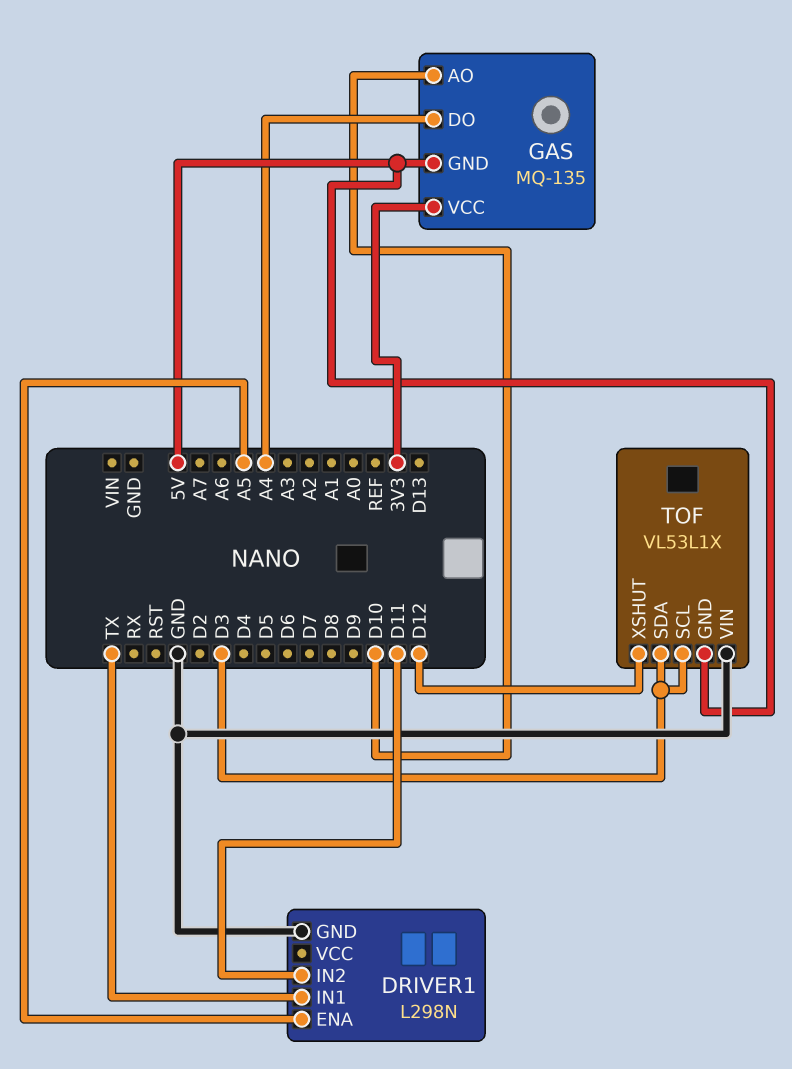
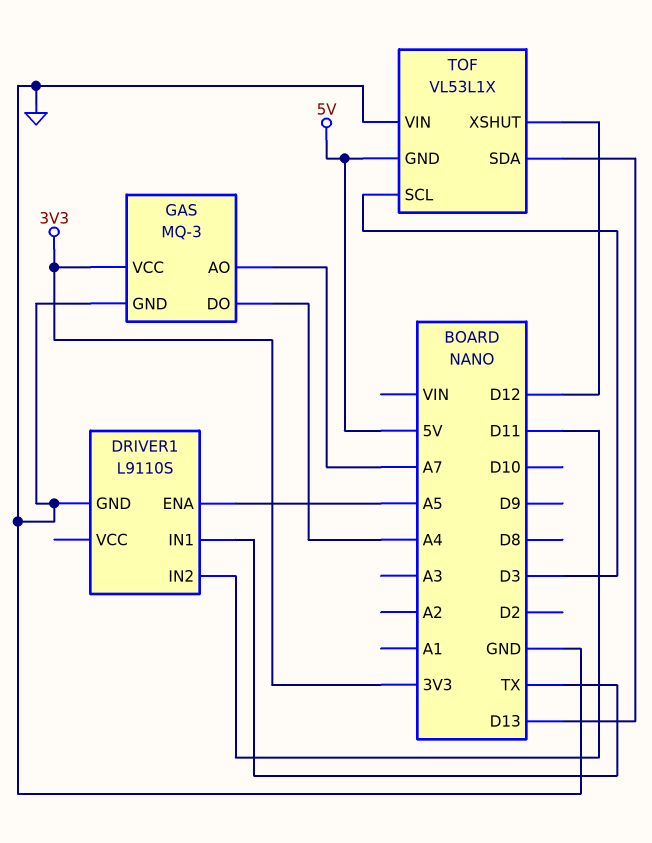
DRIVER1: L298N -> L9110S
GAS: MQ-135 -> MQ-3
GAS pin AO: D10 -> A7
GAS pin GND: 5V -> GND
TOF pin SDA: D3 -> D13

